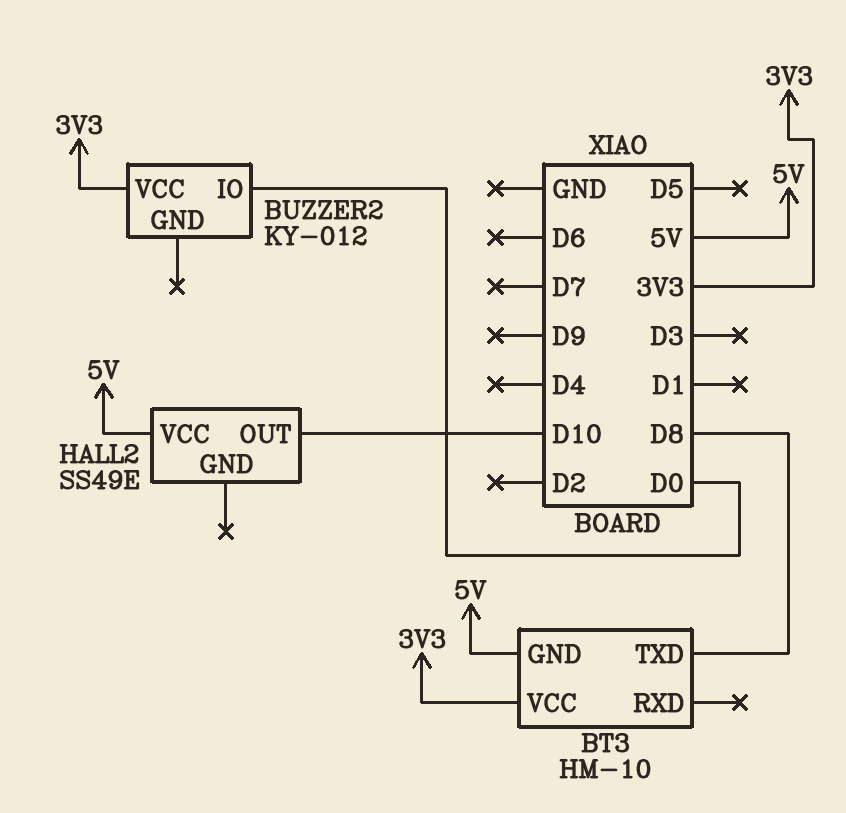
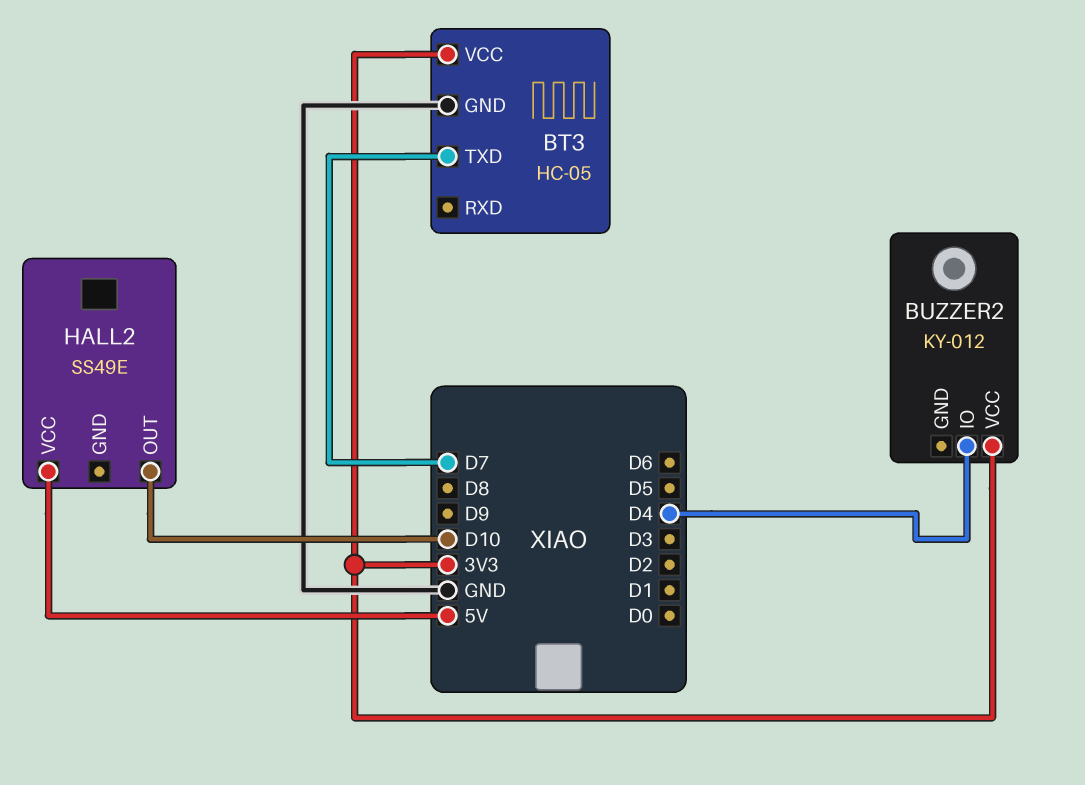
BT3: HM-10 -> HC-05
BT3 pin GND: 5V -> GND
BT3 pin TXD: D8 -> D7
BUZZER2 pin IO: D0 -> D4

